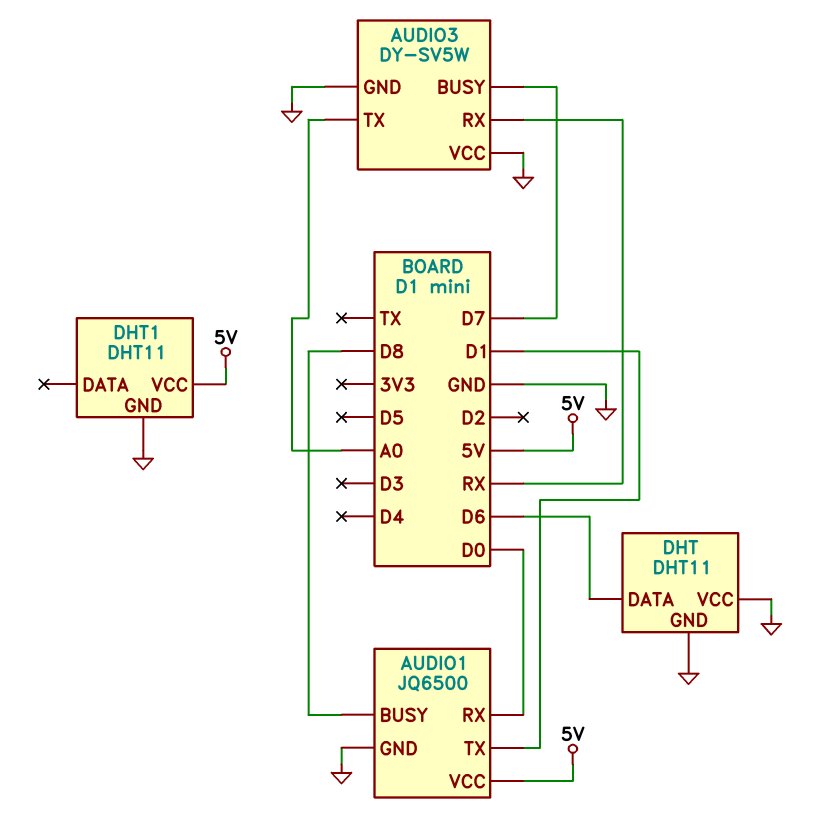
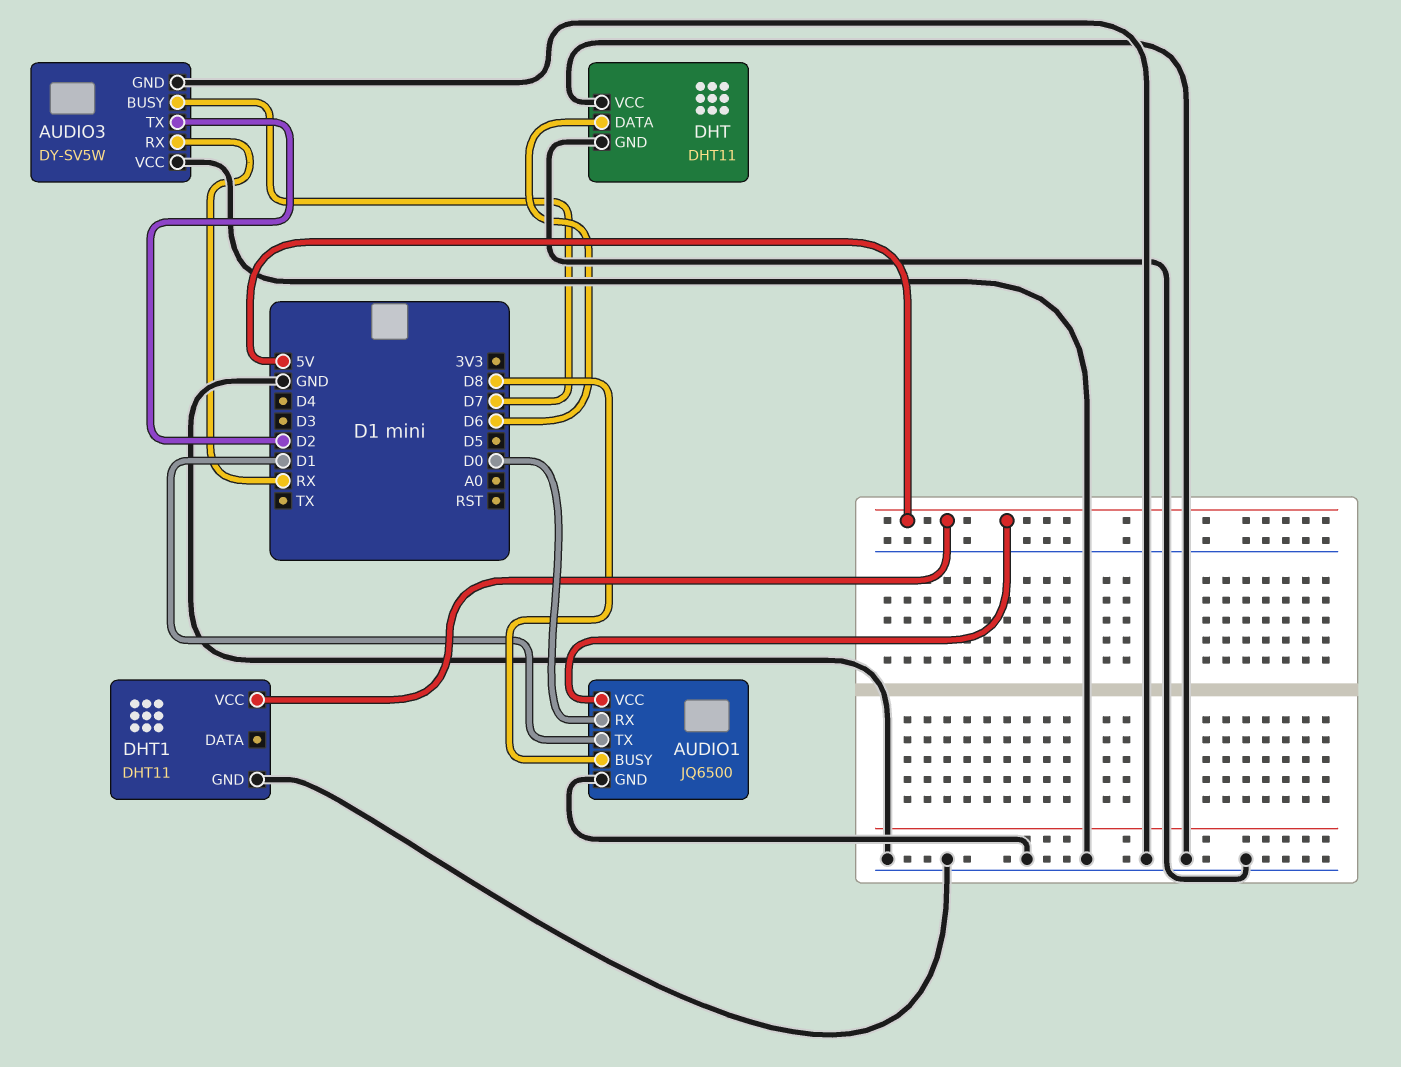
AUDIO3 pin TX: A0 -> D2

